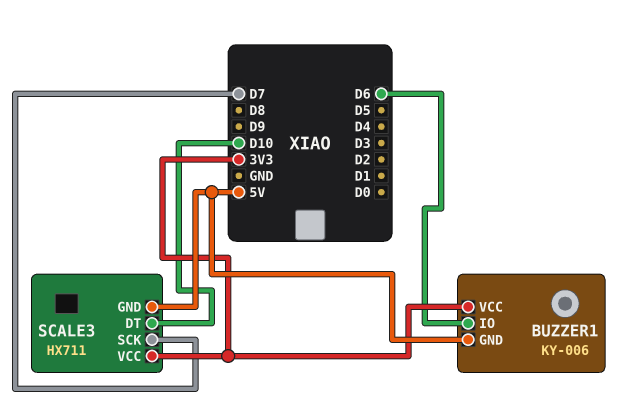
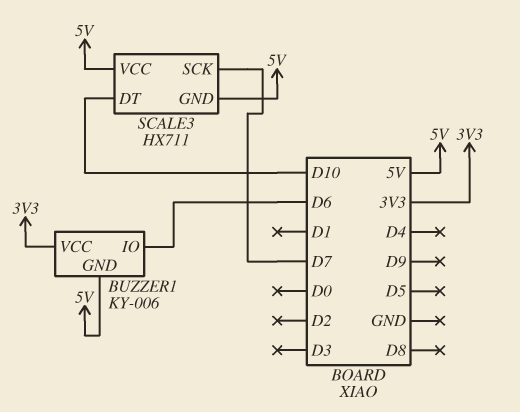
SCALE3 pin VCC: 3V3 -> 5V

